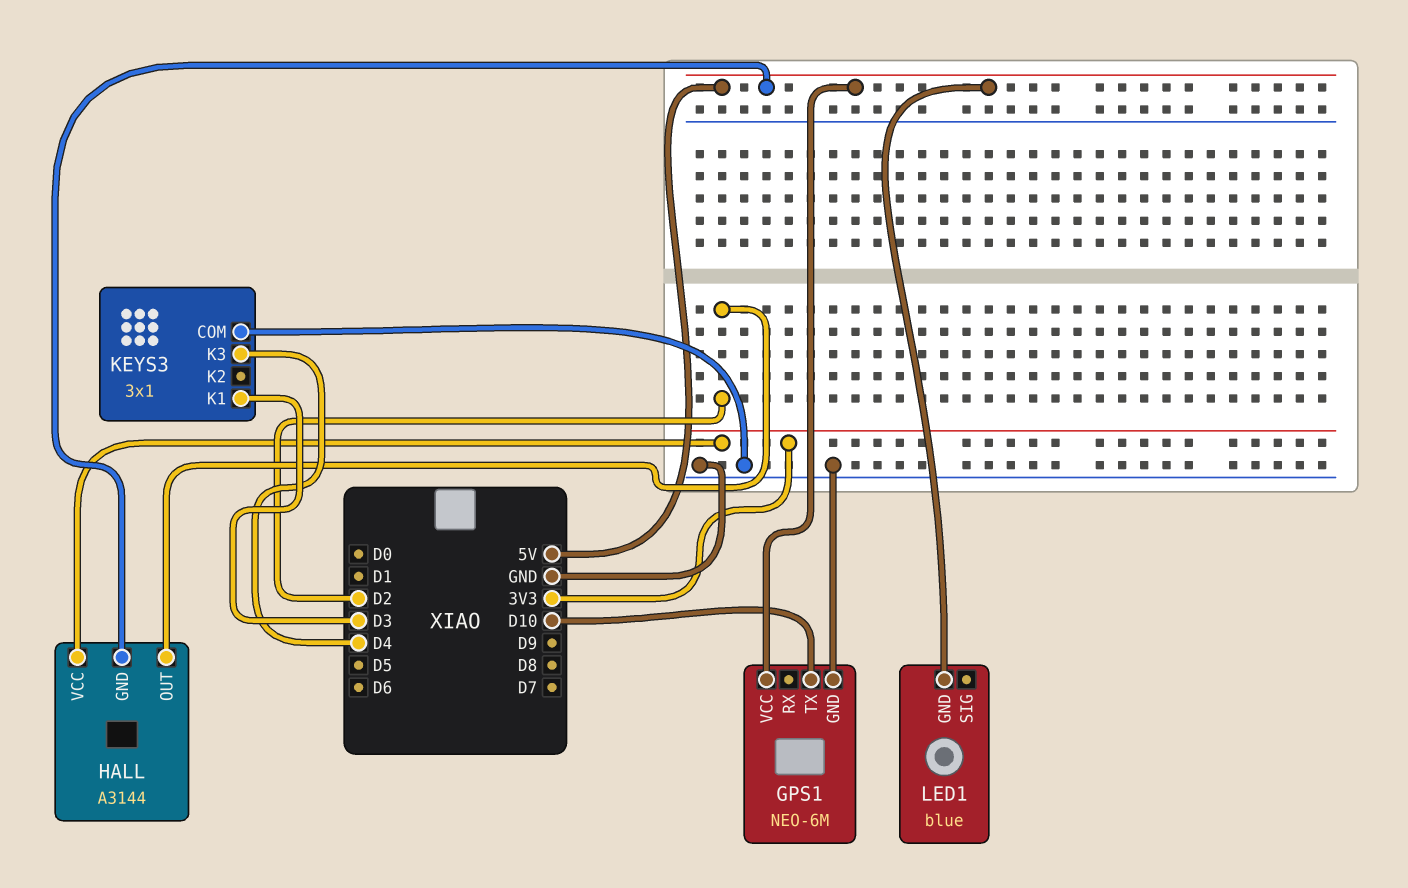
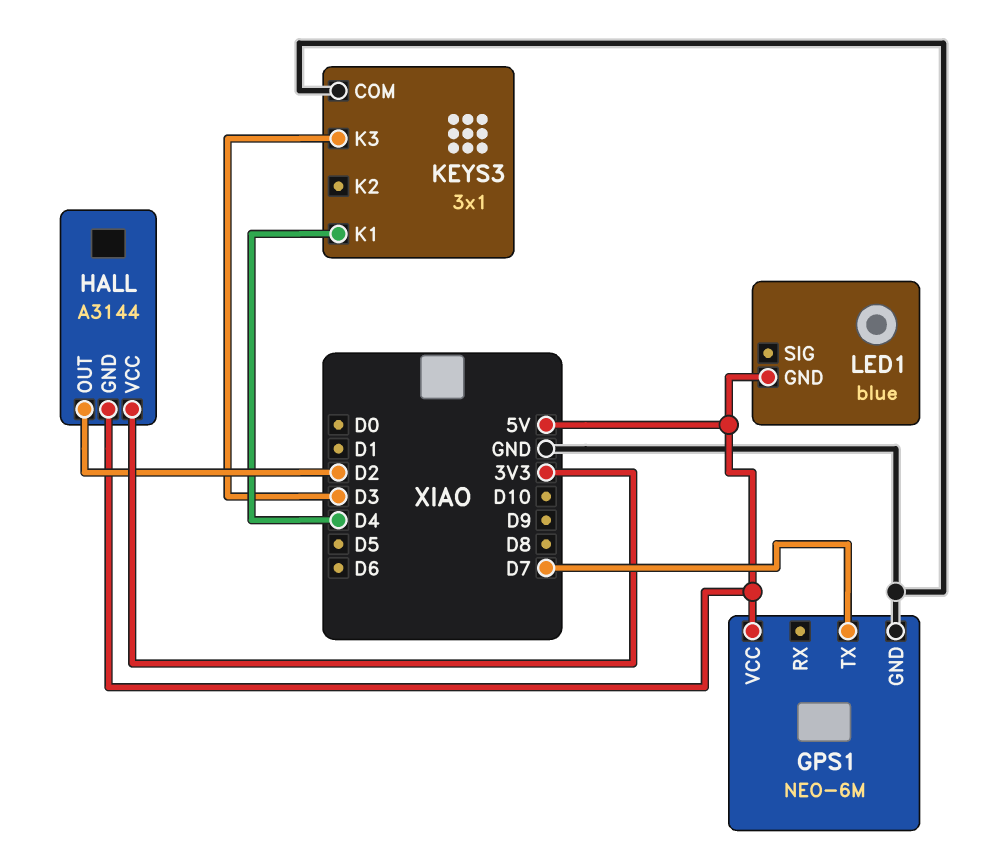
GPS1 pin TX: D10 -> D7
KEYS3 pin K1: D3 -> D4
KEYS3 pin K3: D4 -> D3

